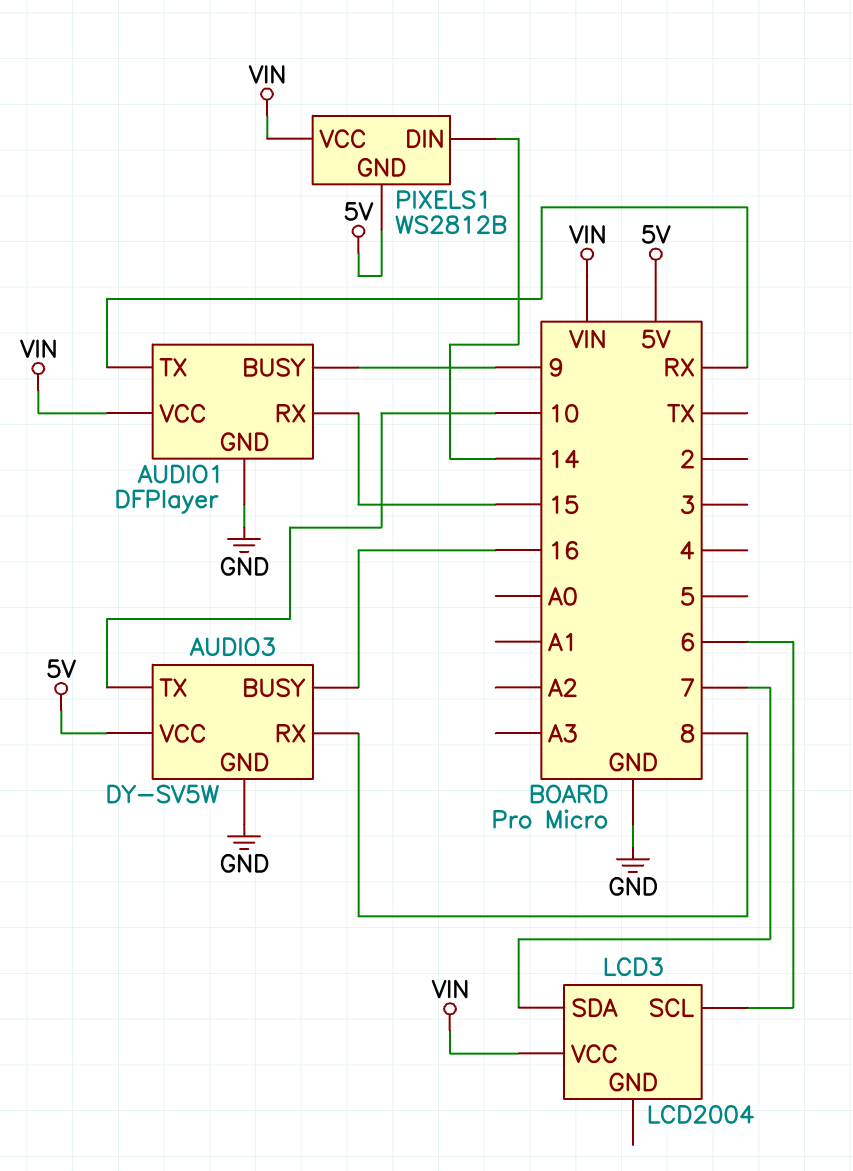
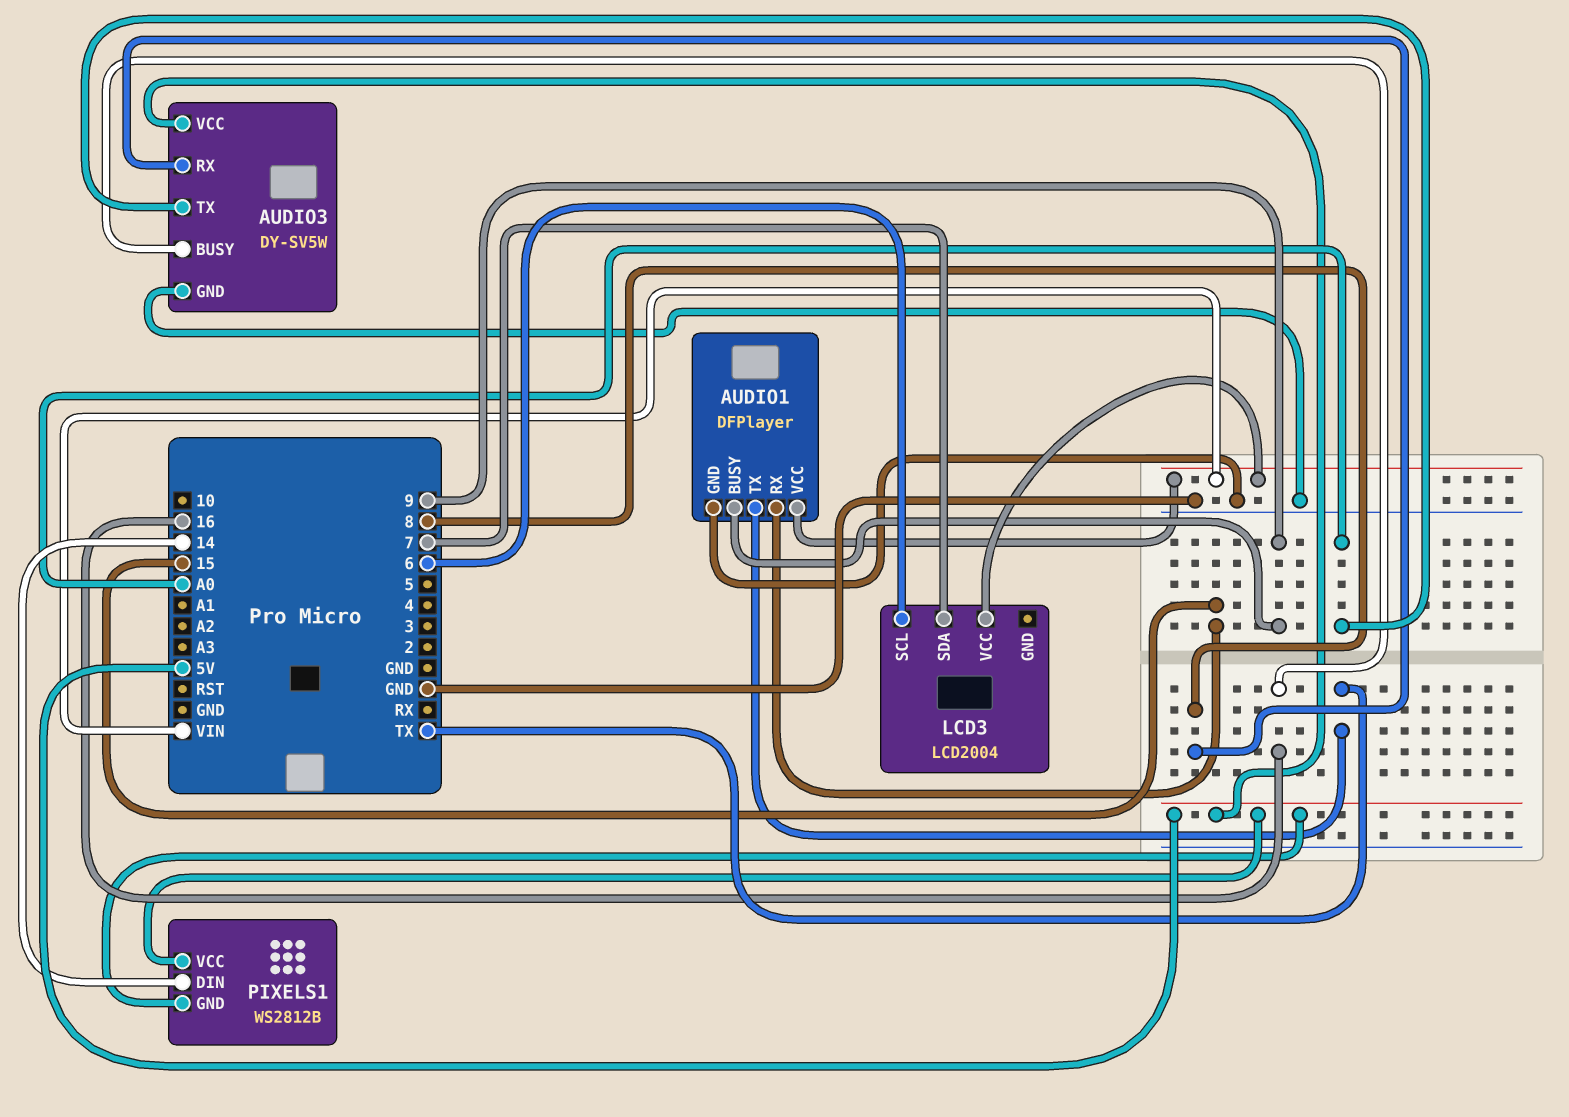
AUDIO1 pin TX: RX -> TX
AUDIO3 pin TX: 10 -> A0
PIXELS1 pin VCC: VIN -> 5V

